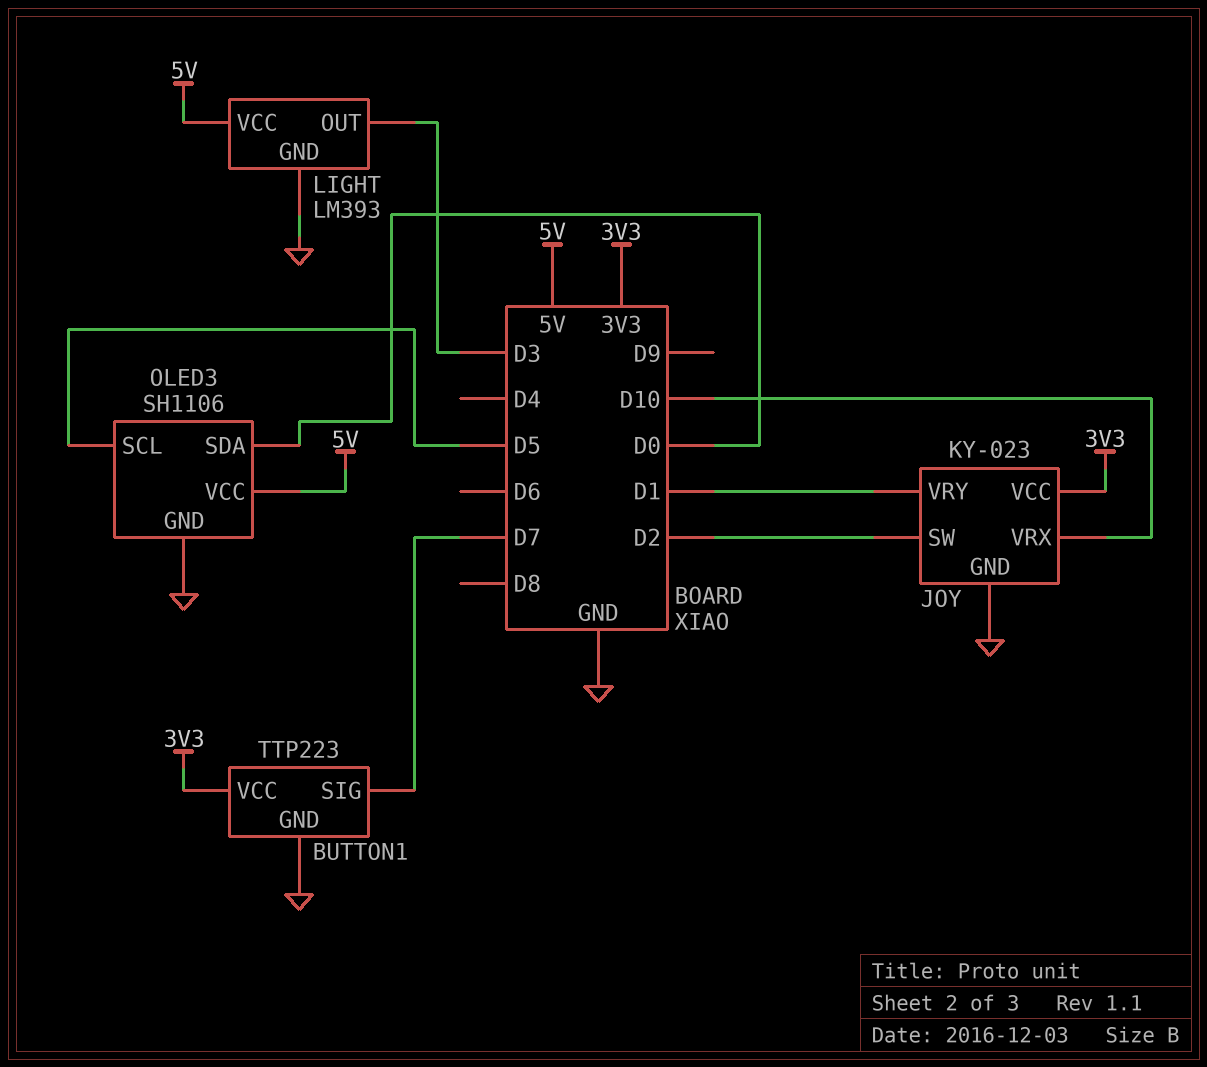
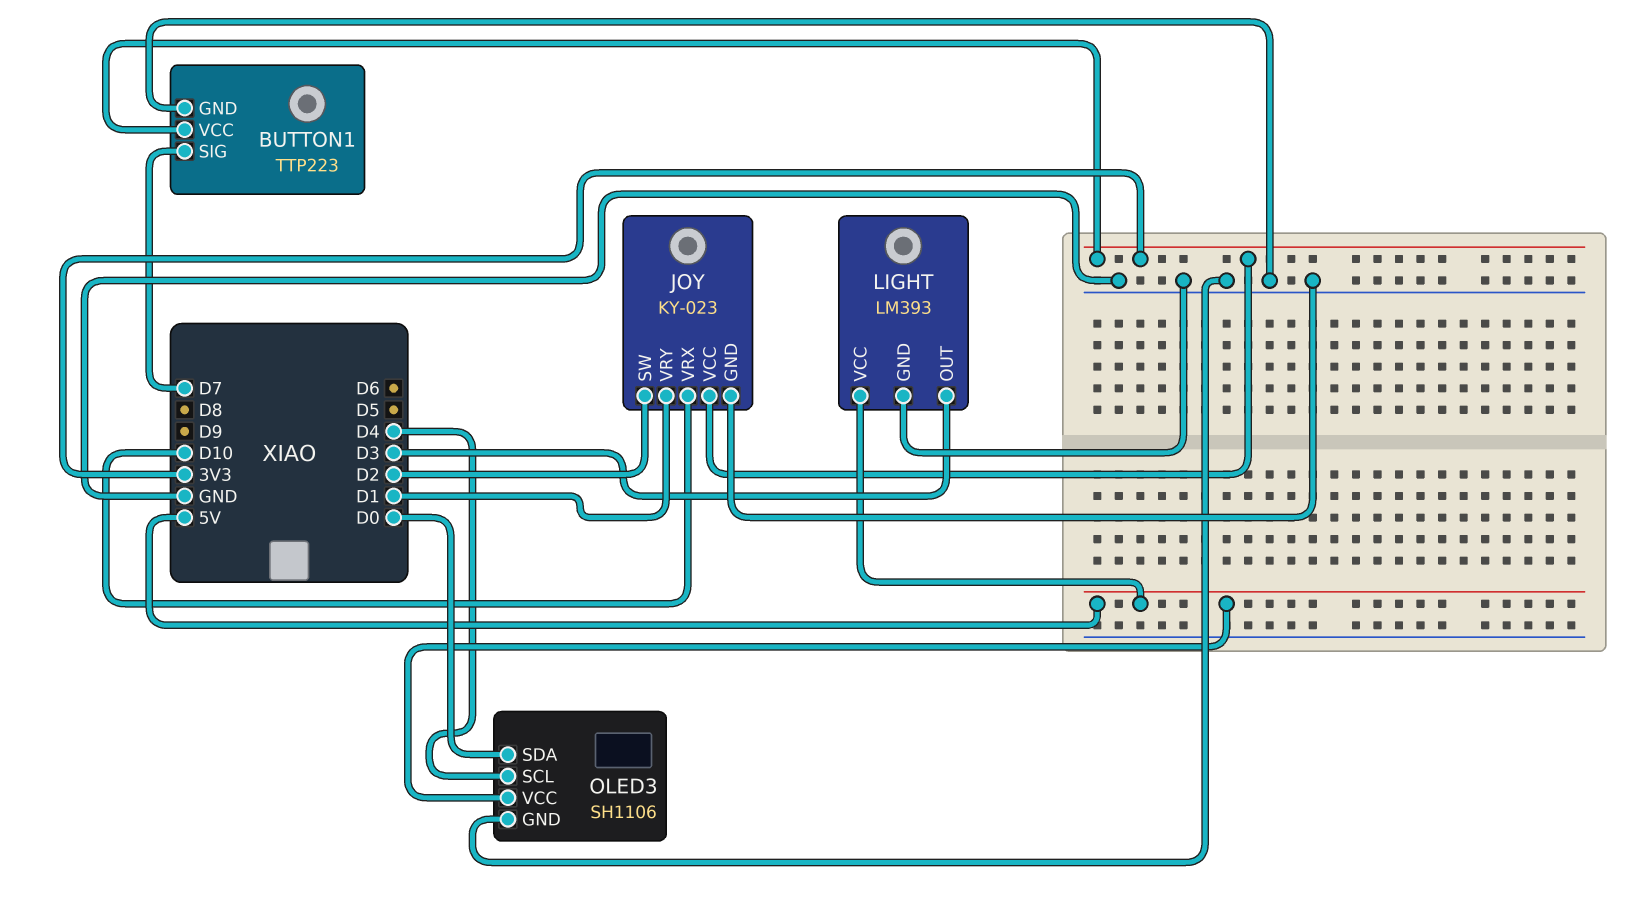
OLED3 pin SCL: D5 -> D4

